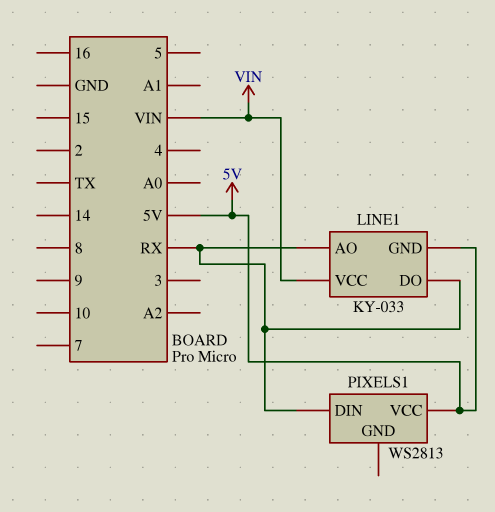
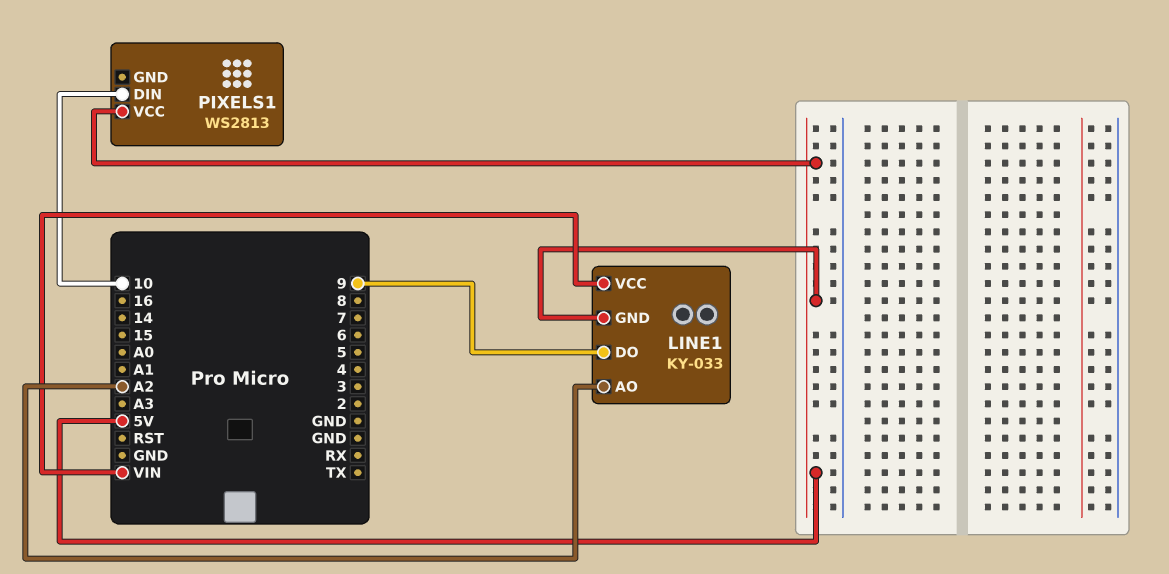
LINE1 pin AO: RX -> A2
LINE1 pin DO: RX -> 9
PIXELS1 pin DIN: RX -> 10

